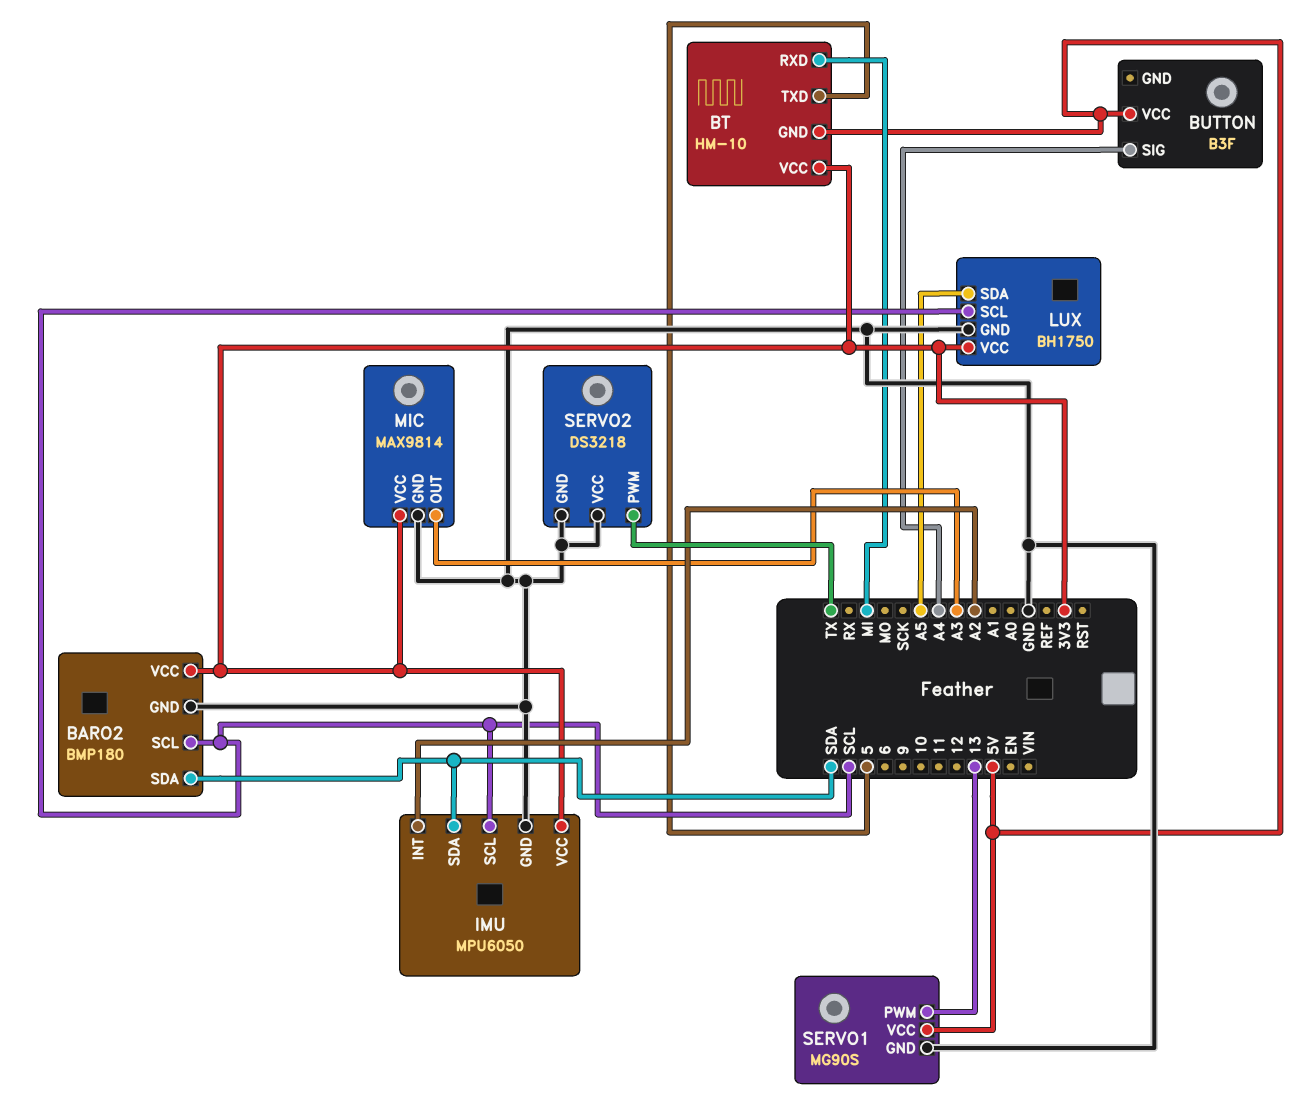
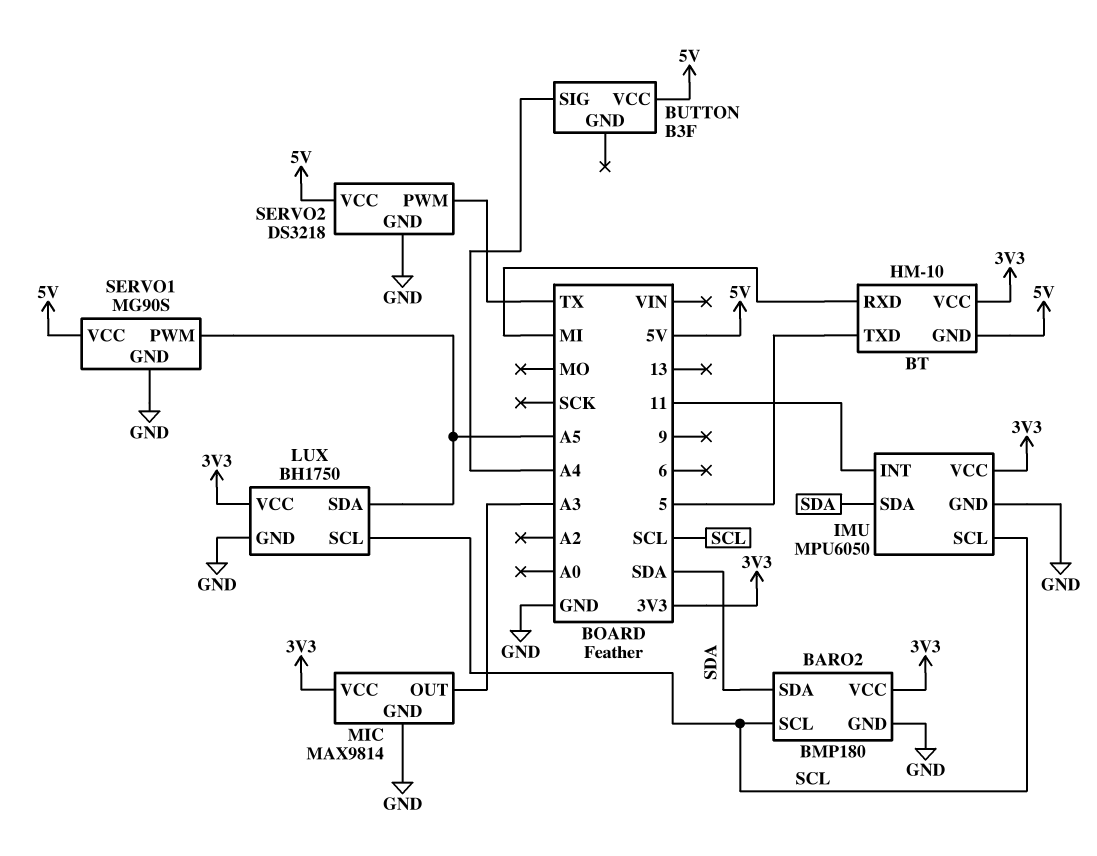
IMU pin INT: A2 -> 11
SERVO1 pin PWM: 13 -> A5
SERVO2 pin VCC: GND -> 5V

